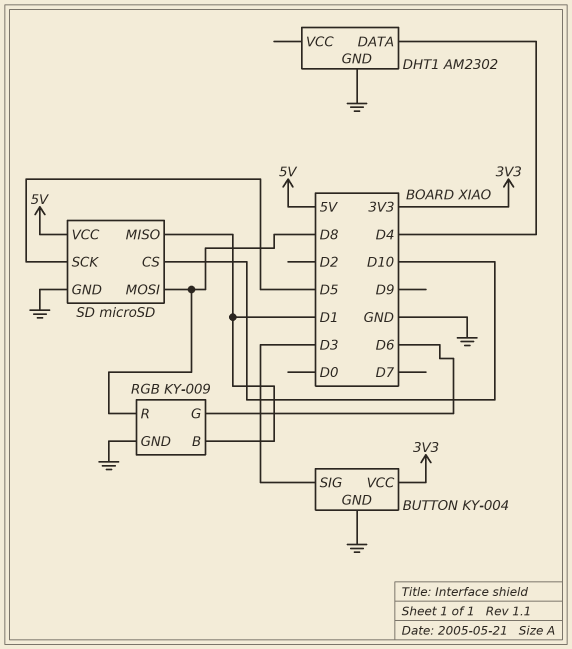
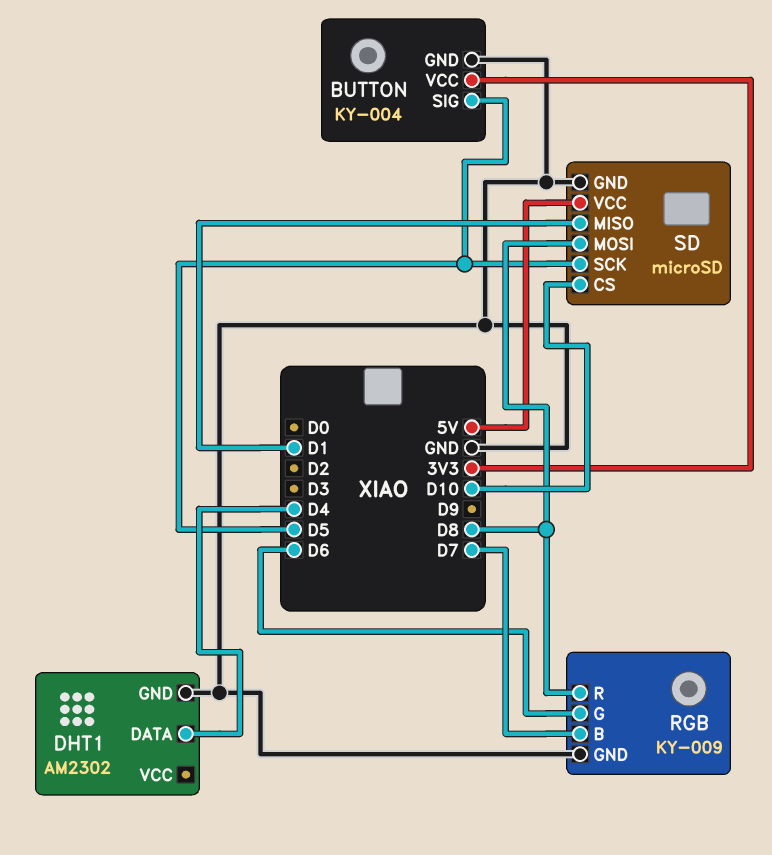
BUTTON pin SIG: D3 -> D5
RGB pin B: D1 -> D7

